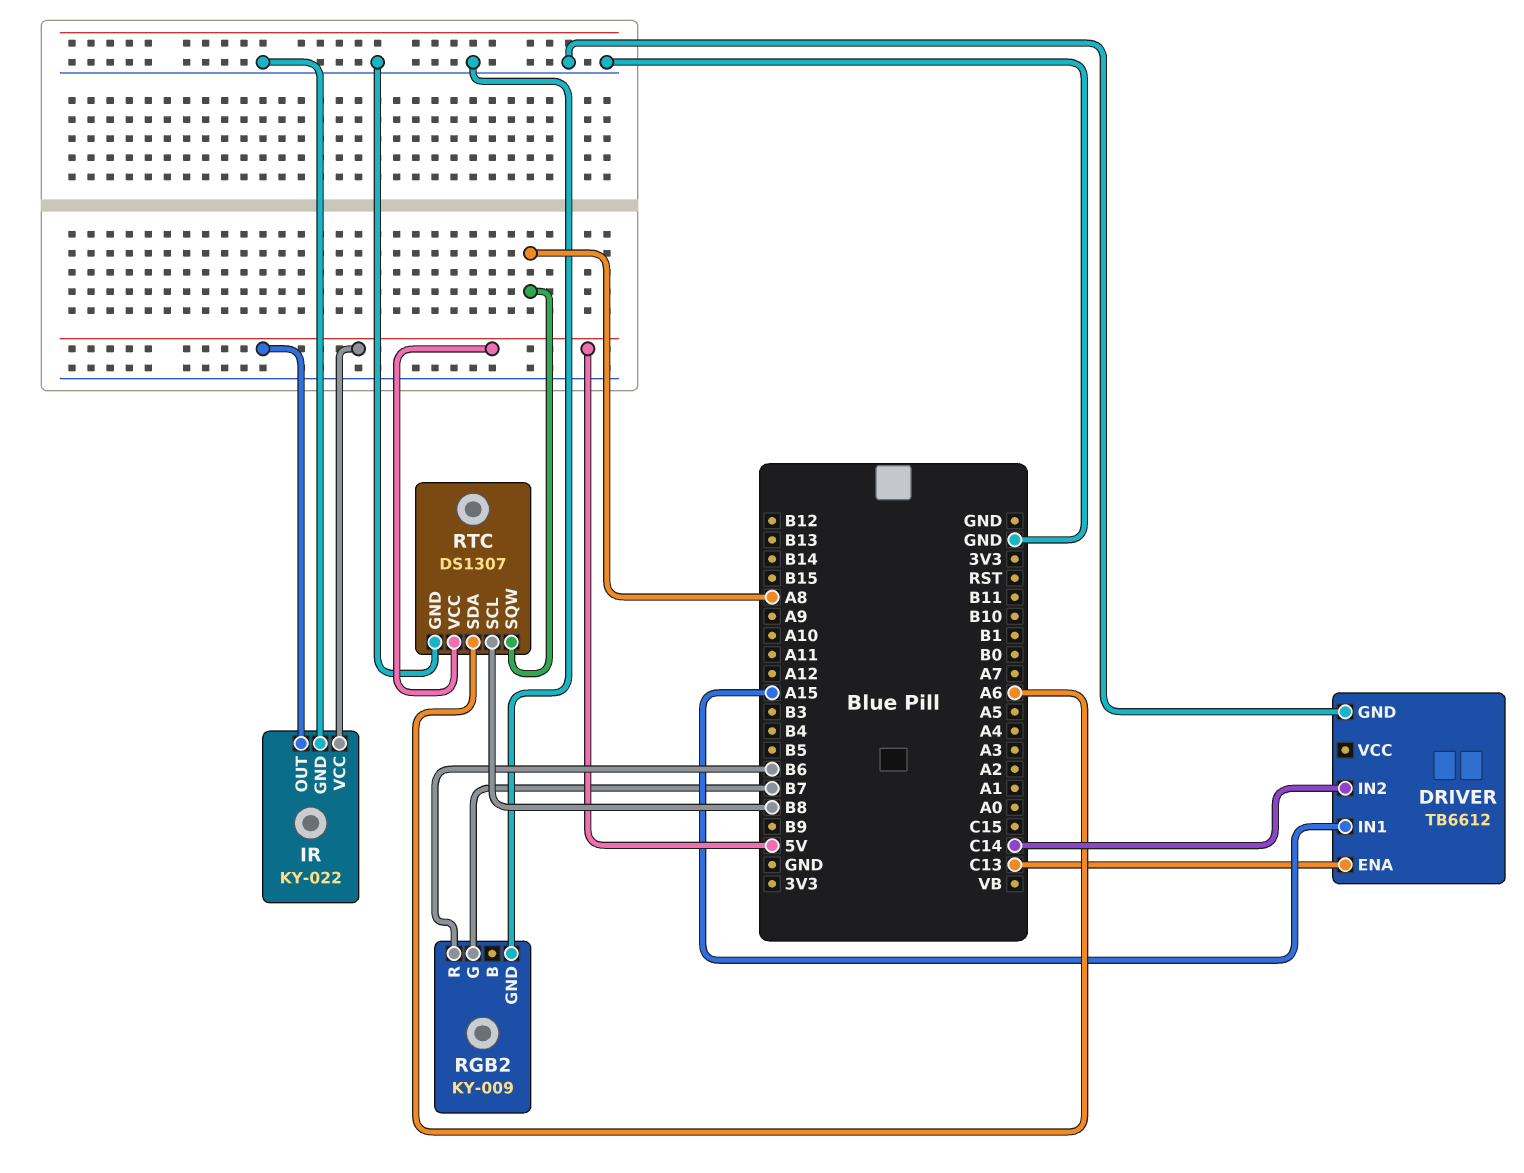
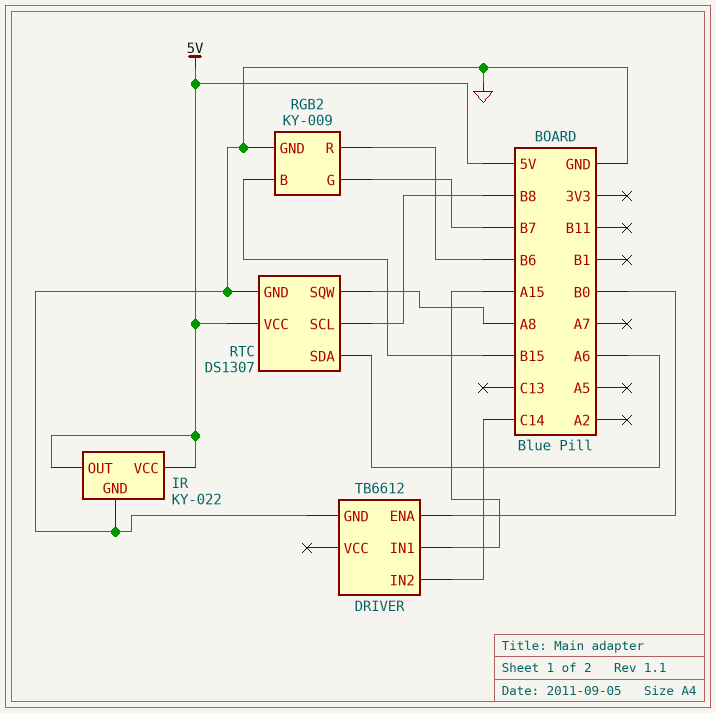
DRIVER pin ENA: C13 -> B0
RGB2 pin B: none -> B15

